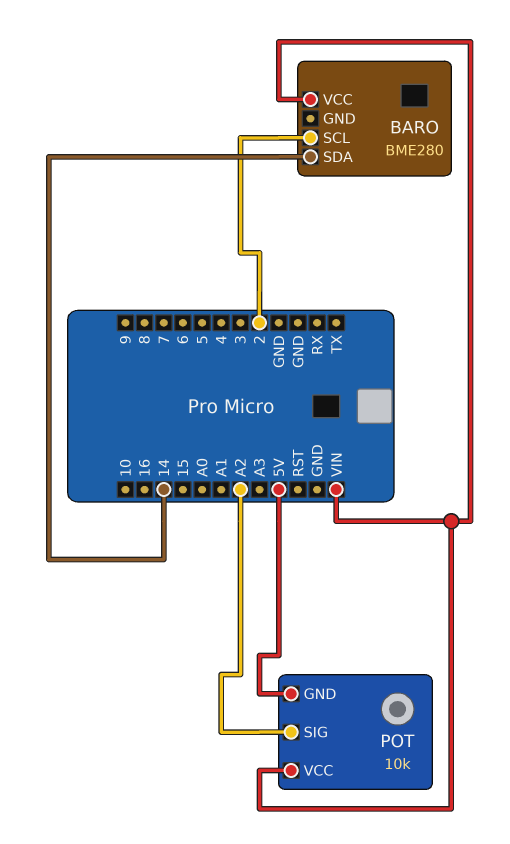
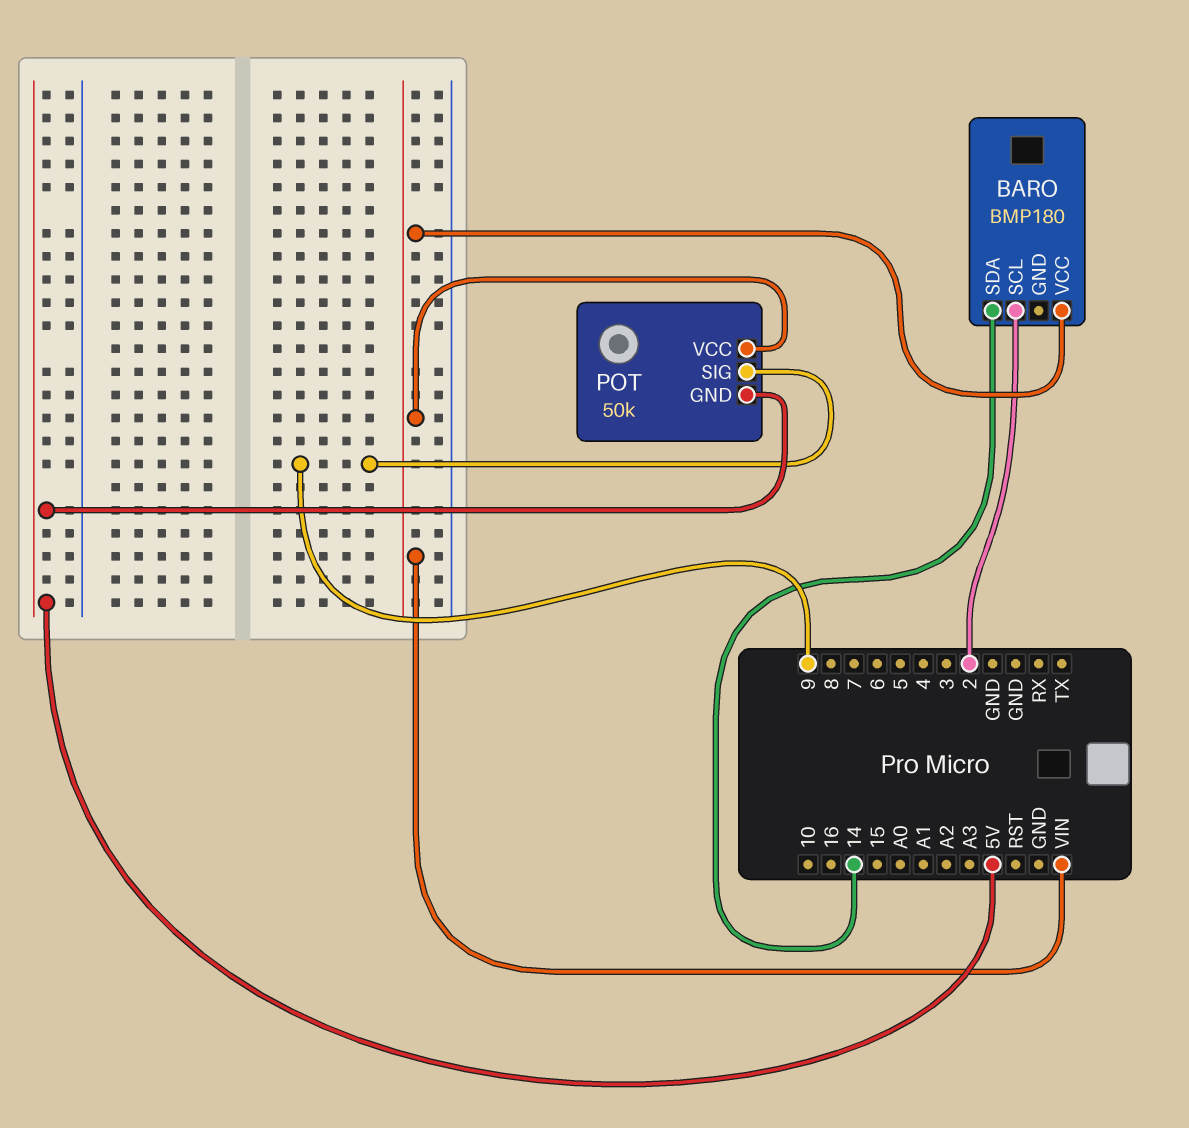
BARO: BME280 -> BMP180
POT: 10k -> 50k
POT pin SIG: A2 -> 9

